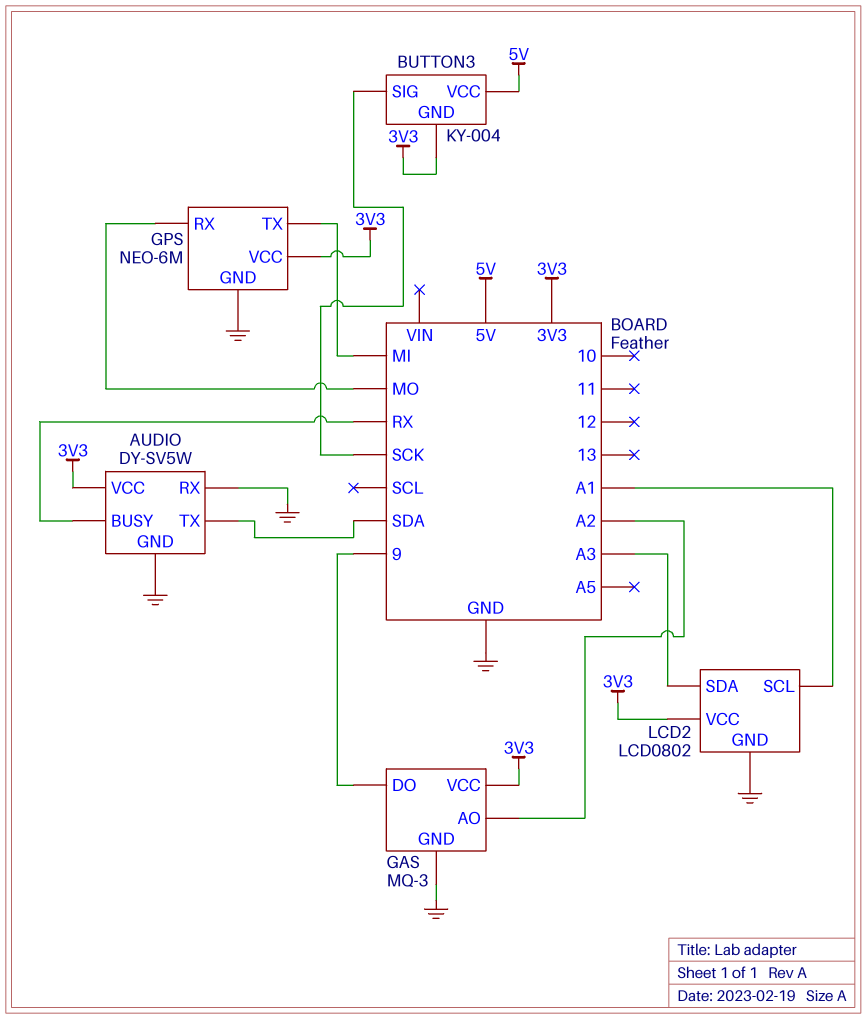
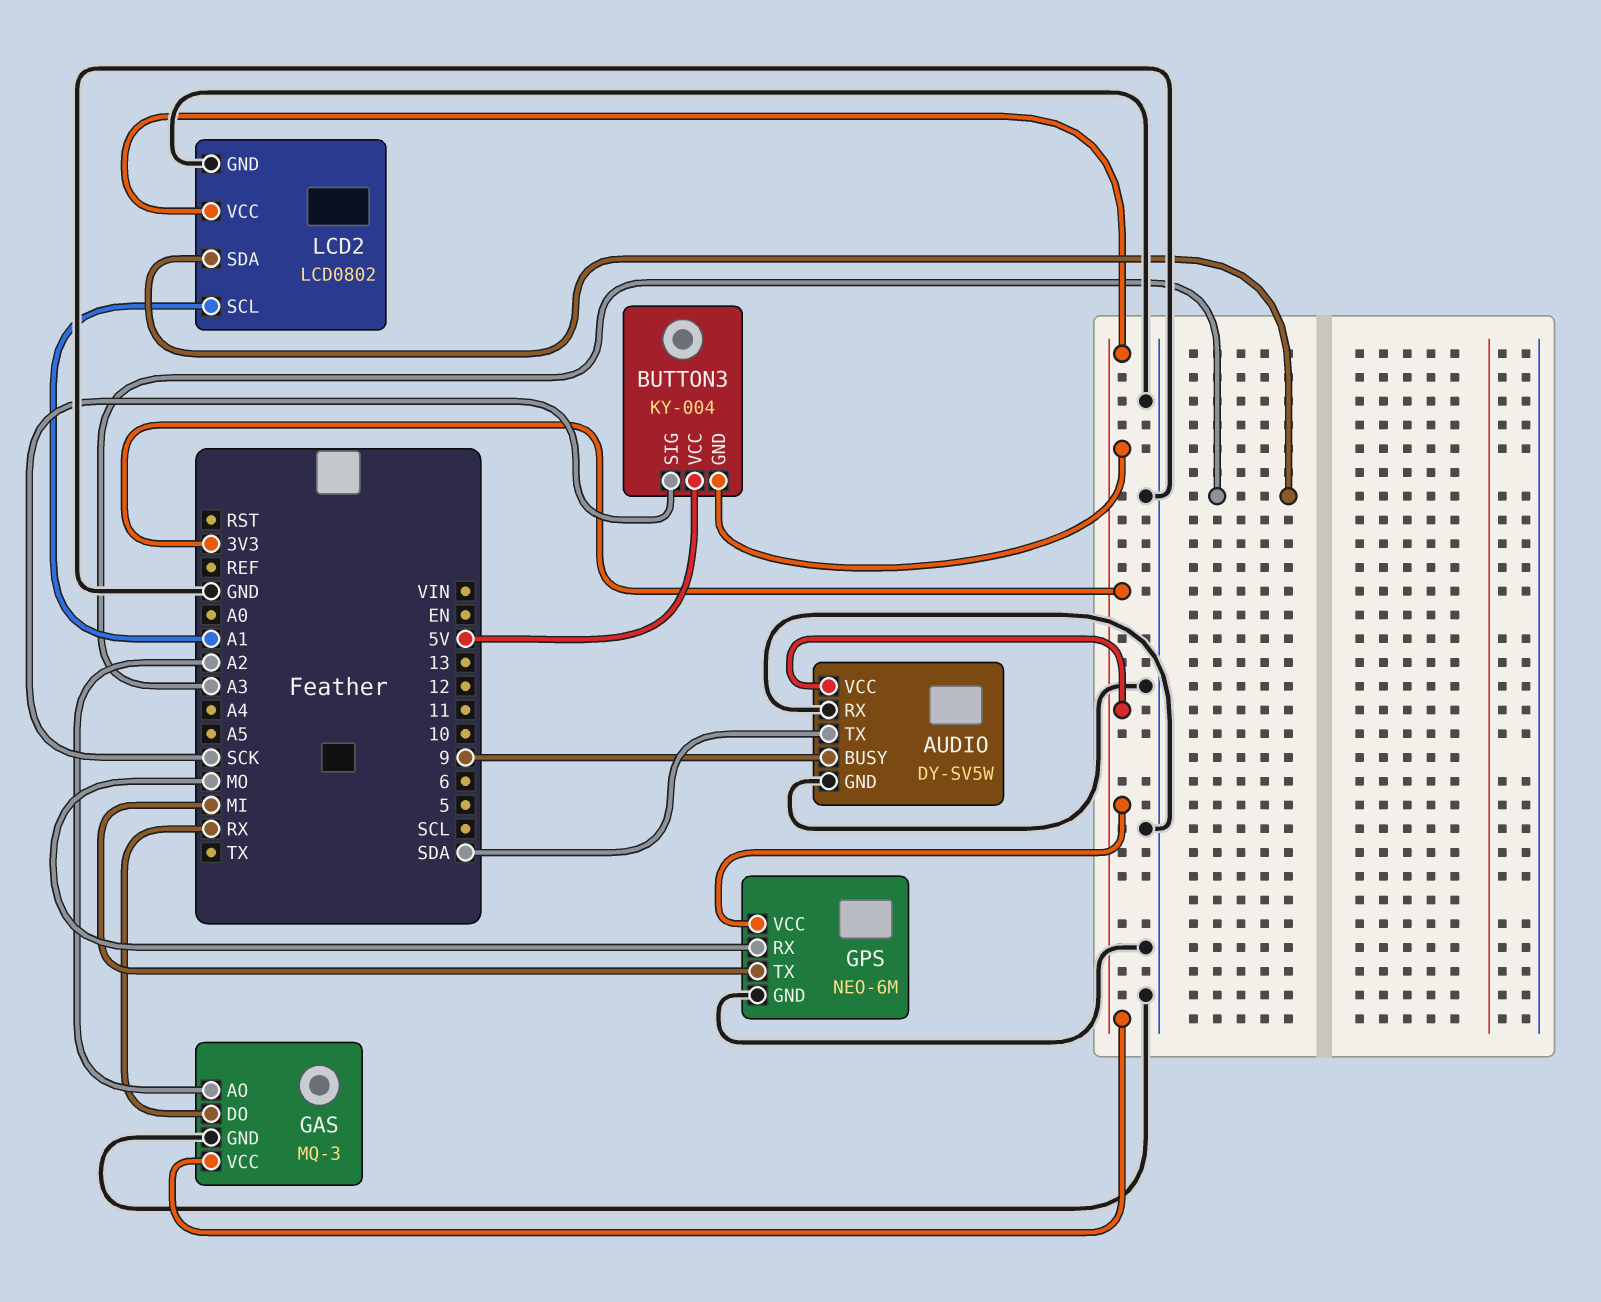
AUDIO pin BUSY: RX -> 9
GAS pin DO: 9 -> RX

